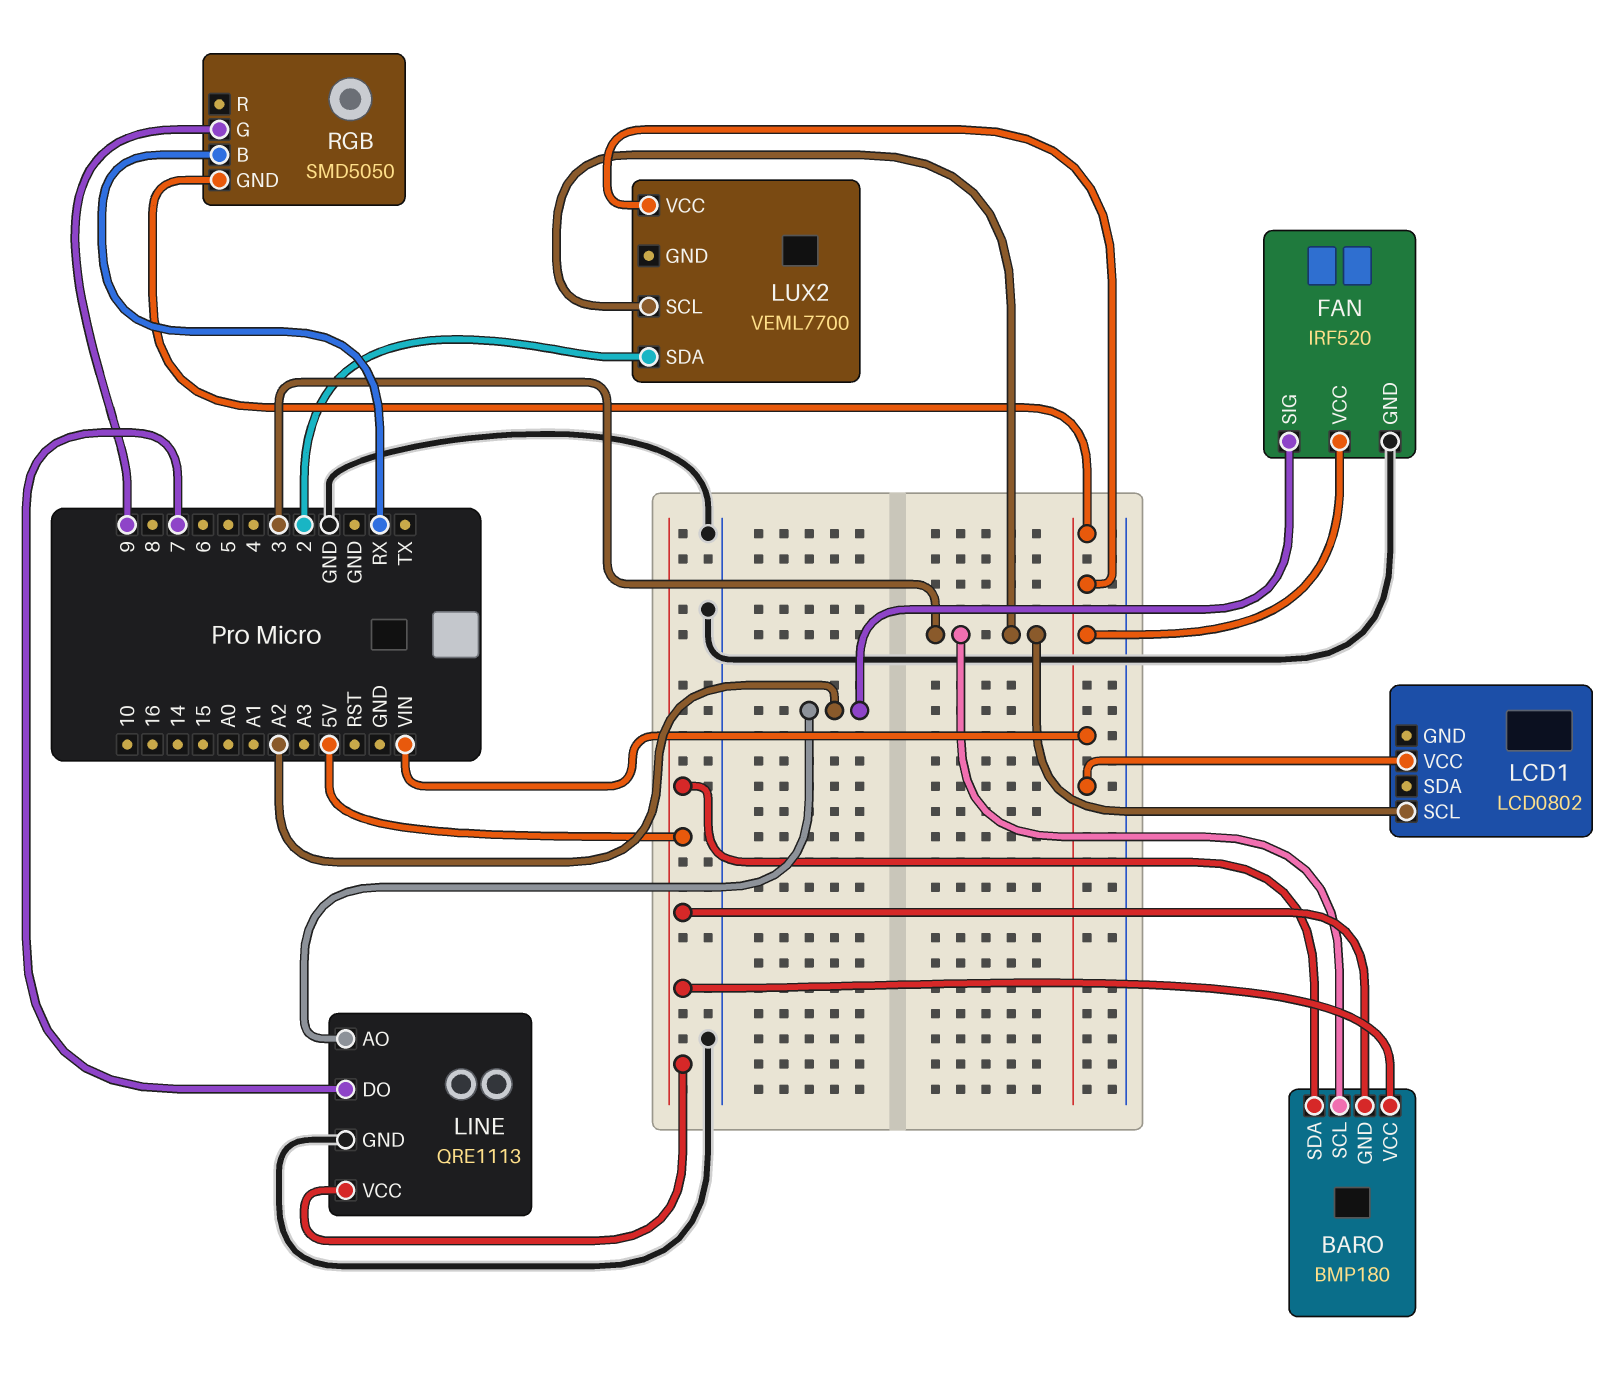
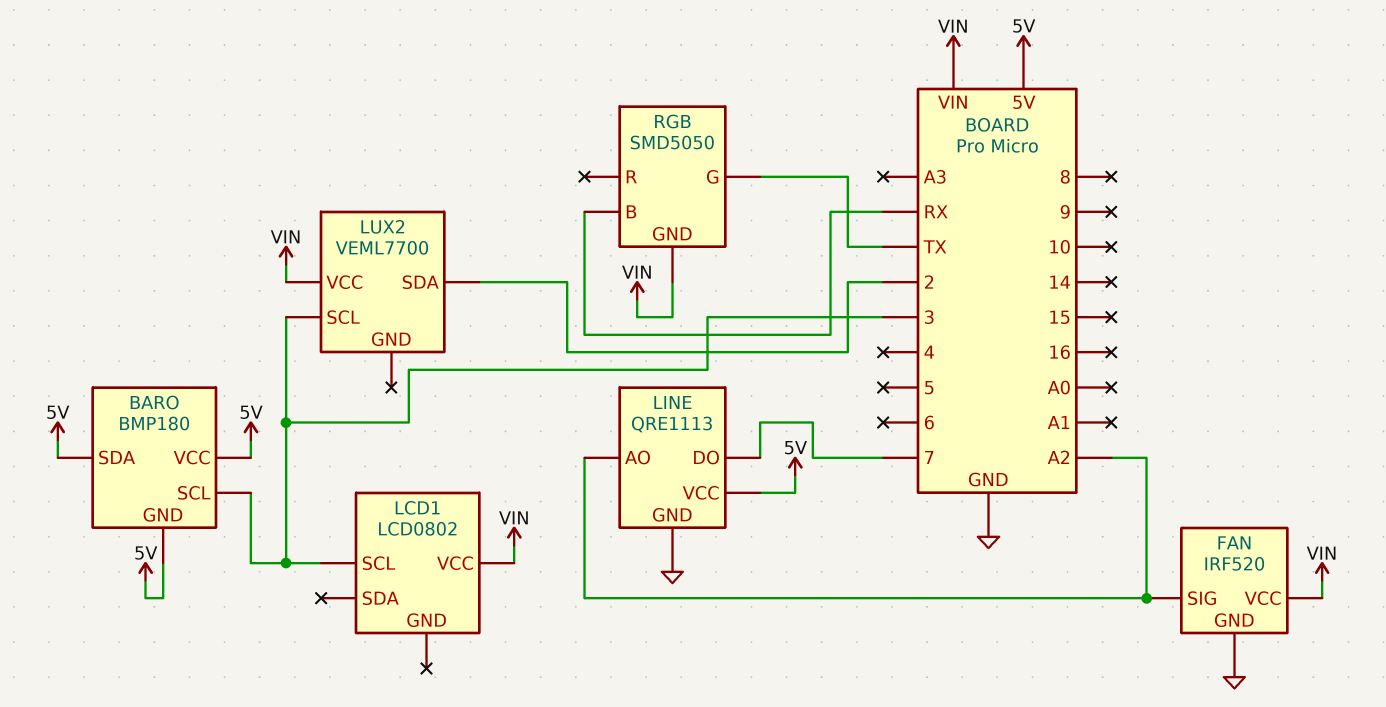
RGB pin G: 9 -> TX

